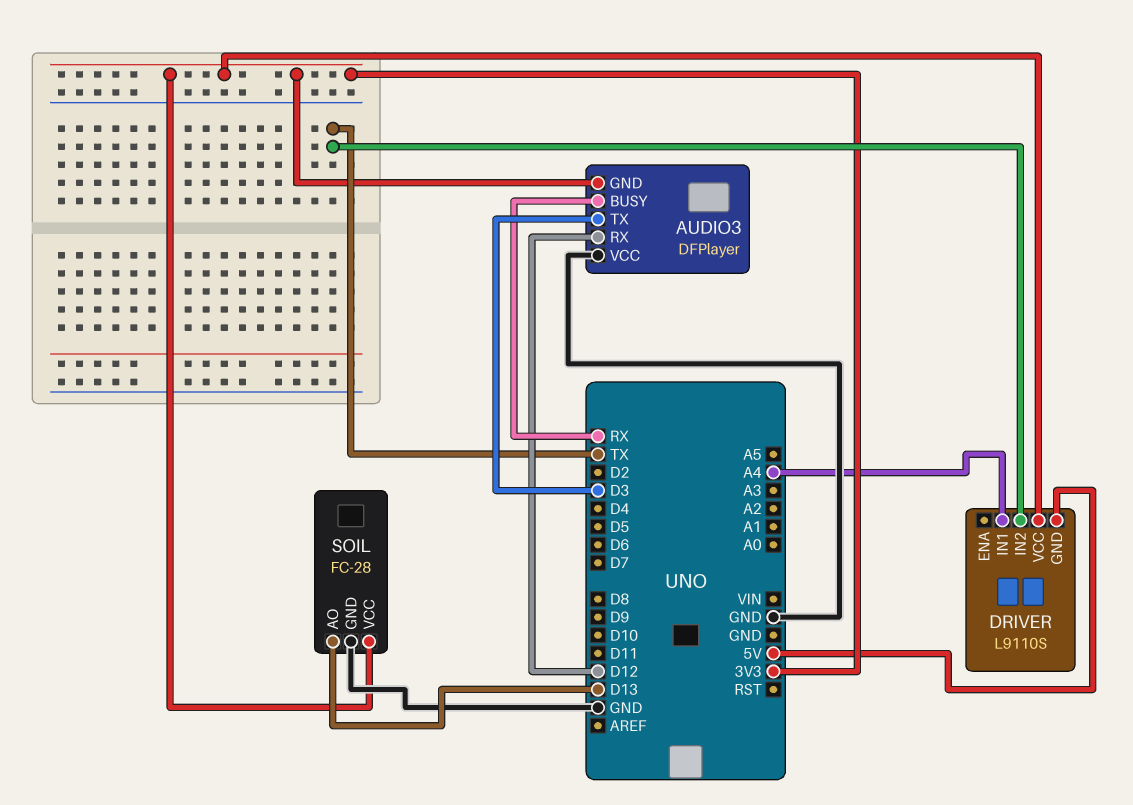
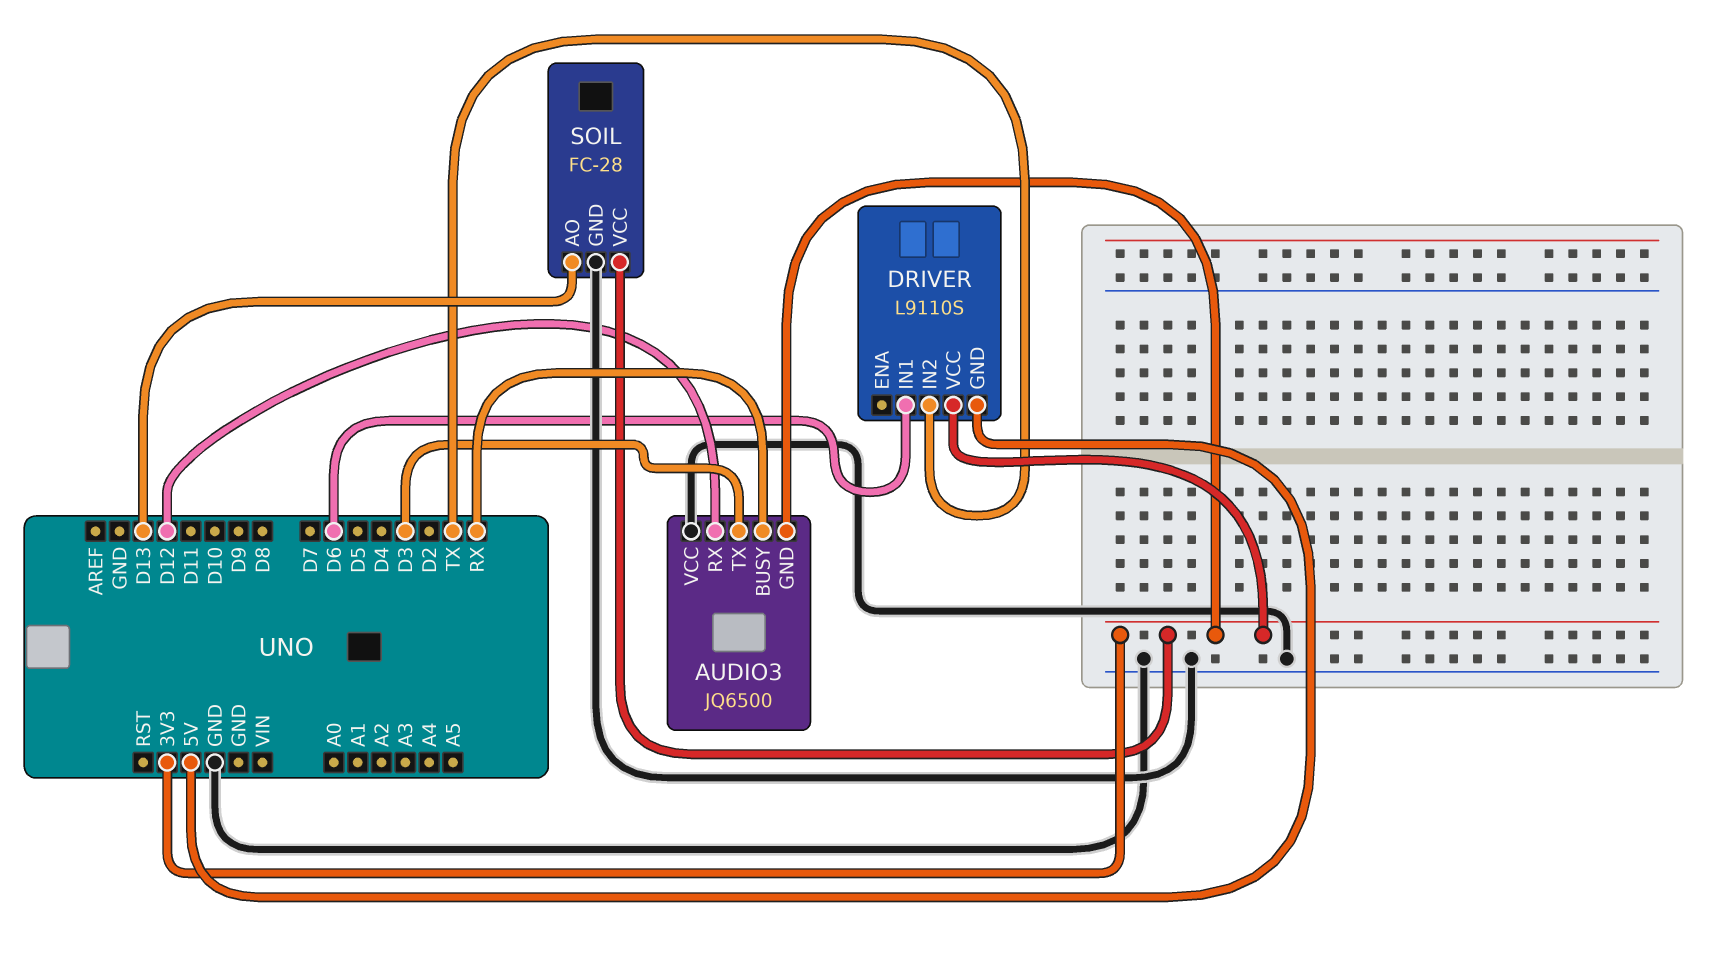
AUDIO3: DFPlayer -> JQ6500
DRIVER pin IN1: A4 -> D6

